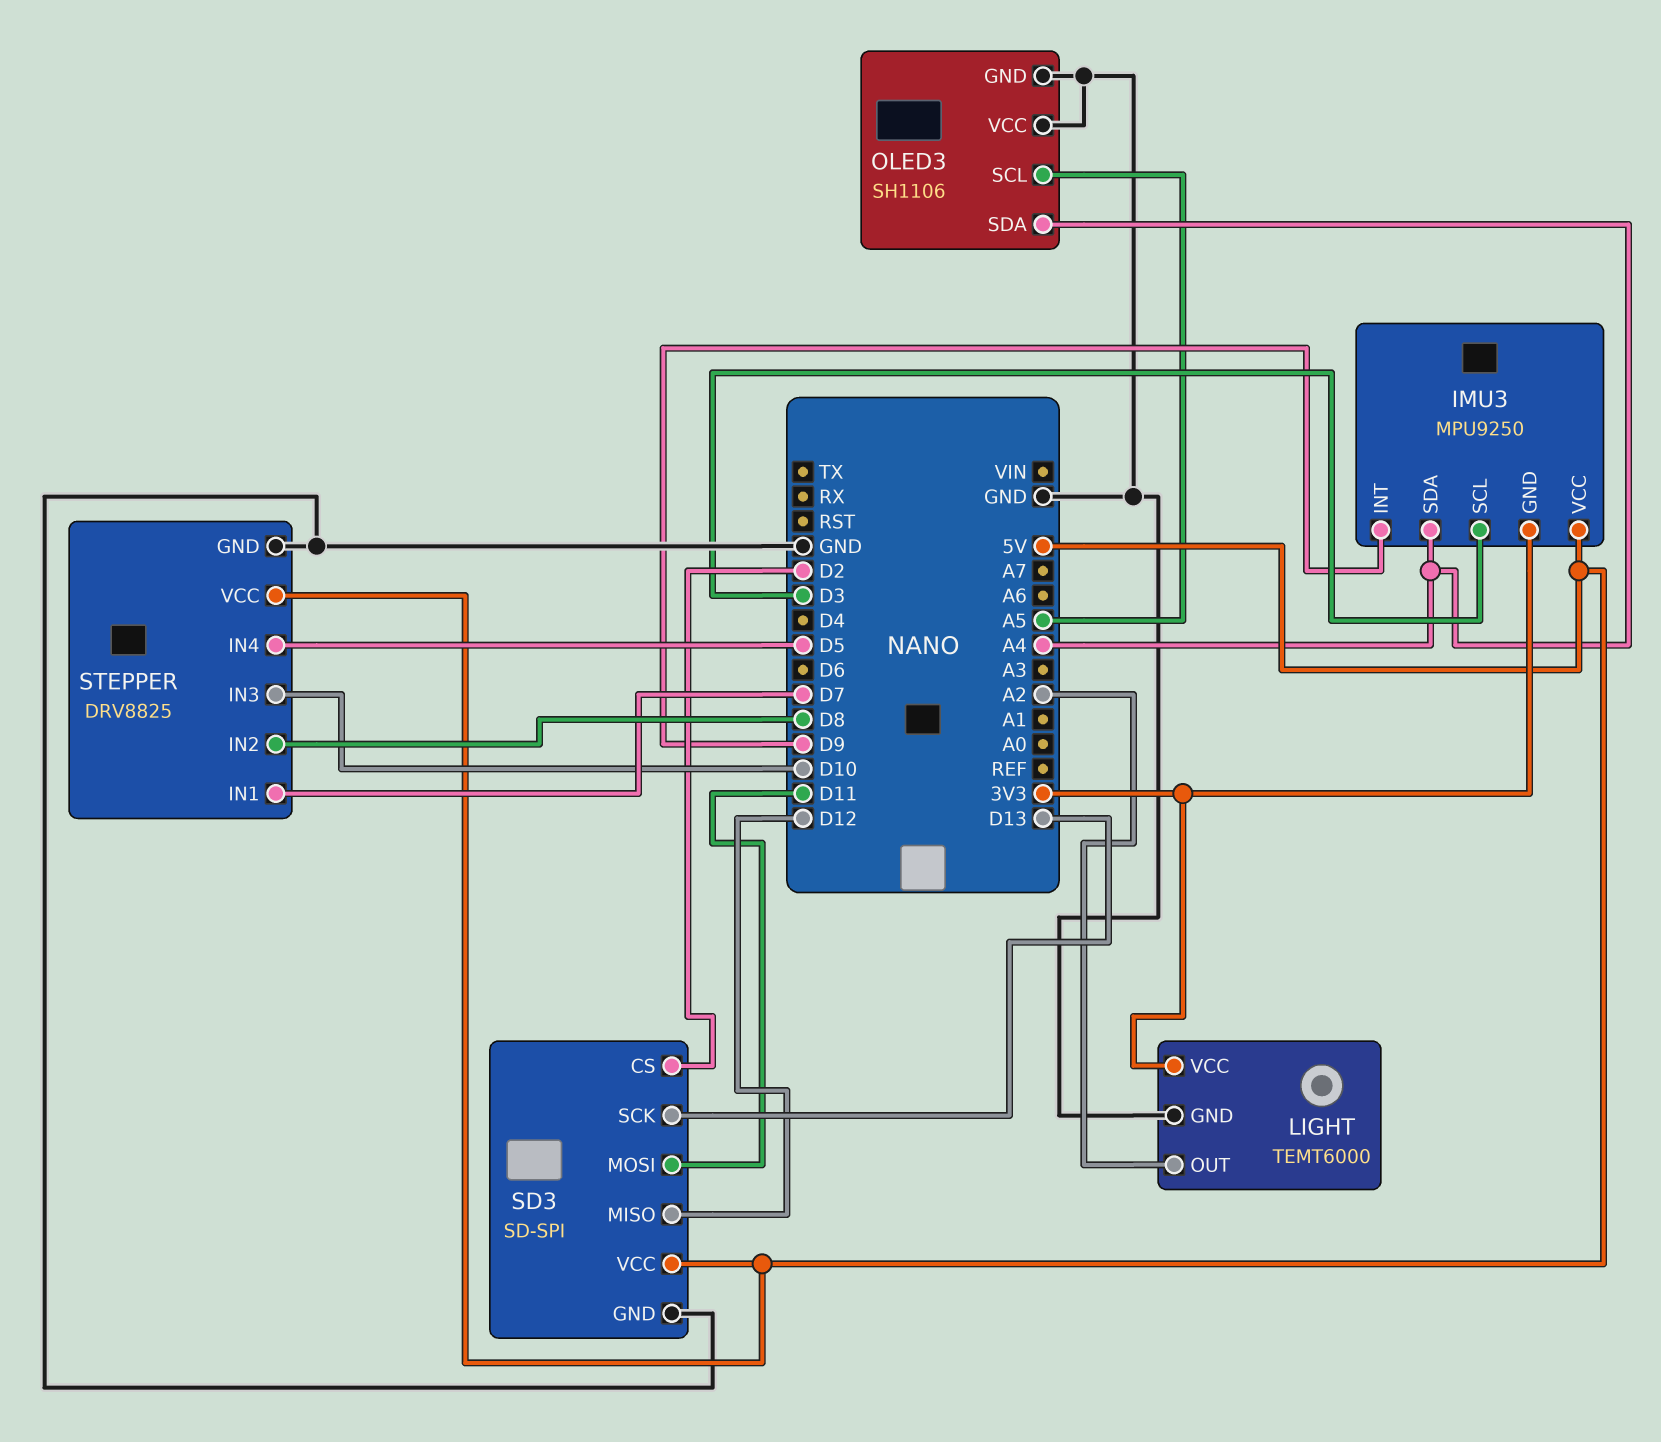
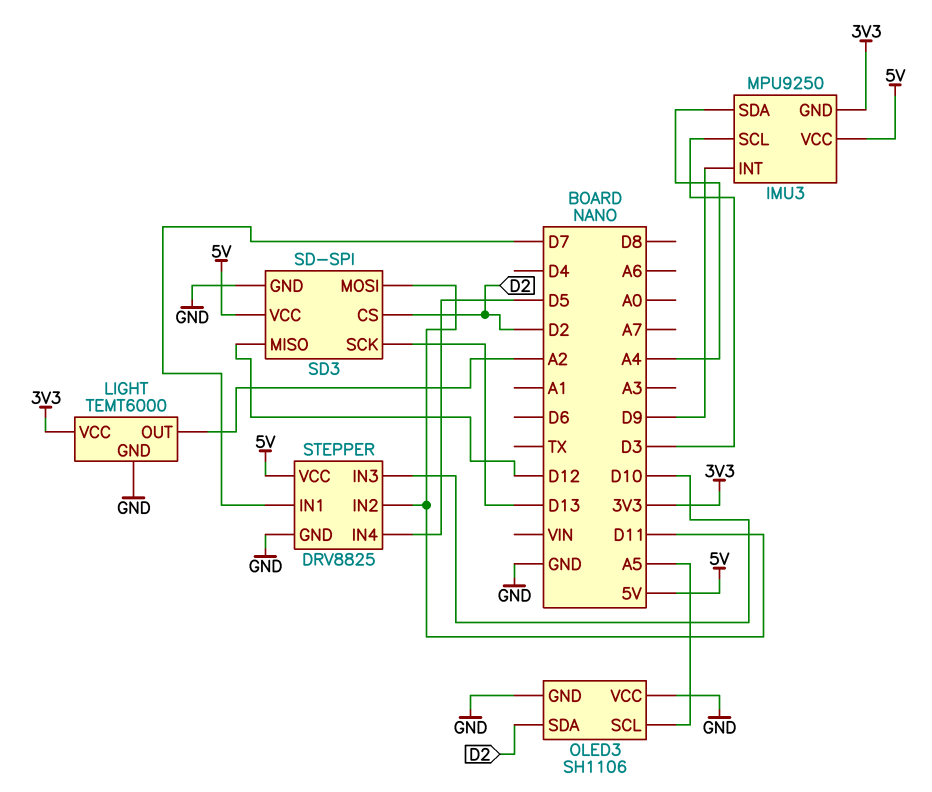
OLED3 pin SDA: A4 -> D2
STEPPER pin IN2: D8 -> D11

